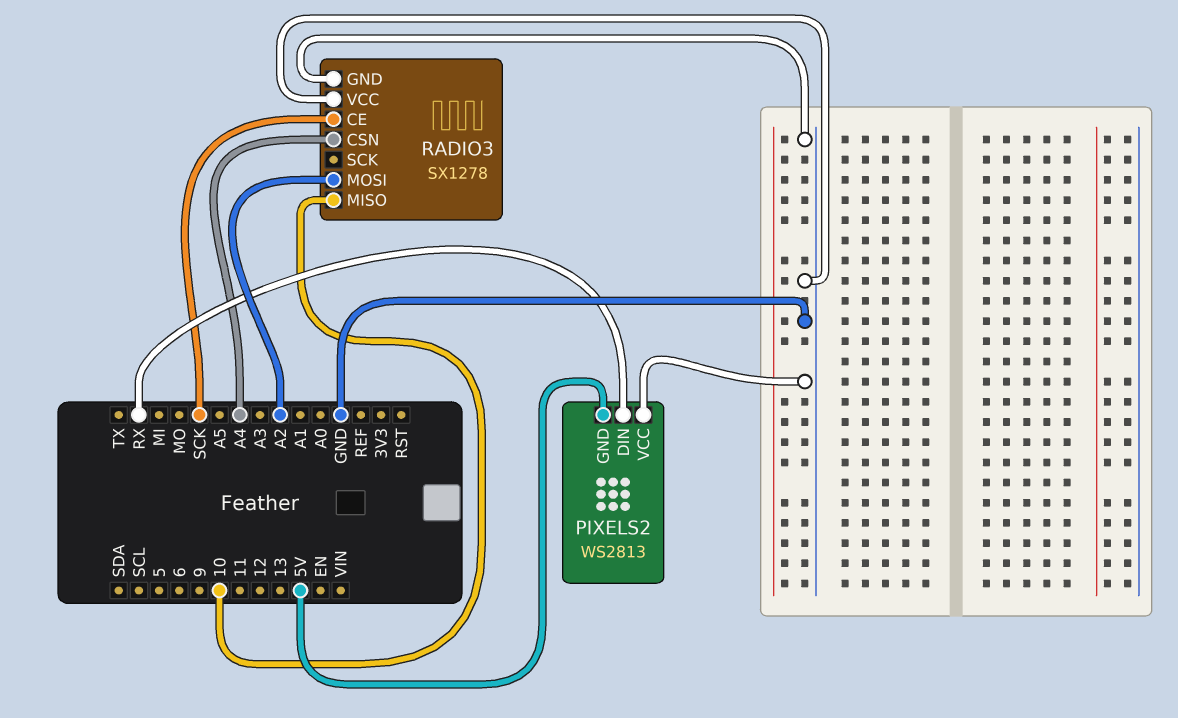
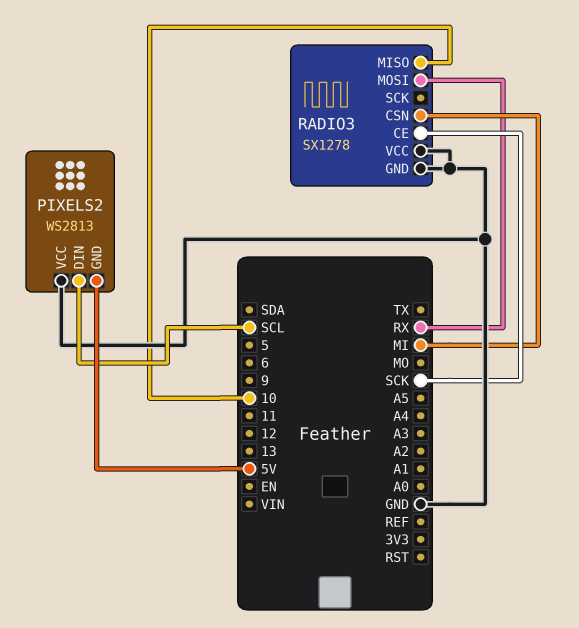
PIXELS2 pin DIN: RX -> SCL
RADIO3 pin CSN: A4 -> MI
RADIO3 pin MOSI: A2 -> RX

